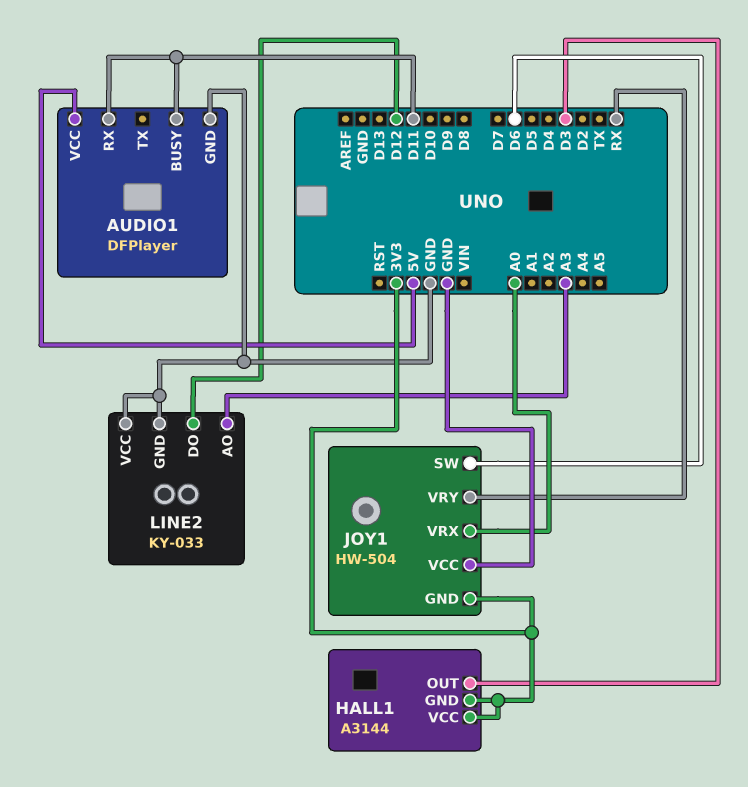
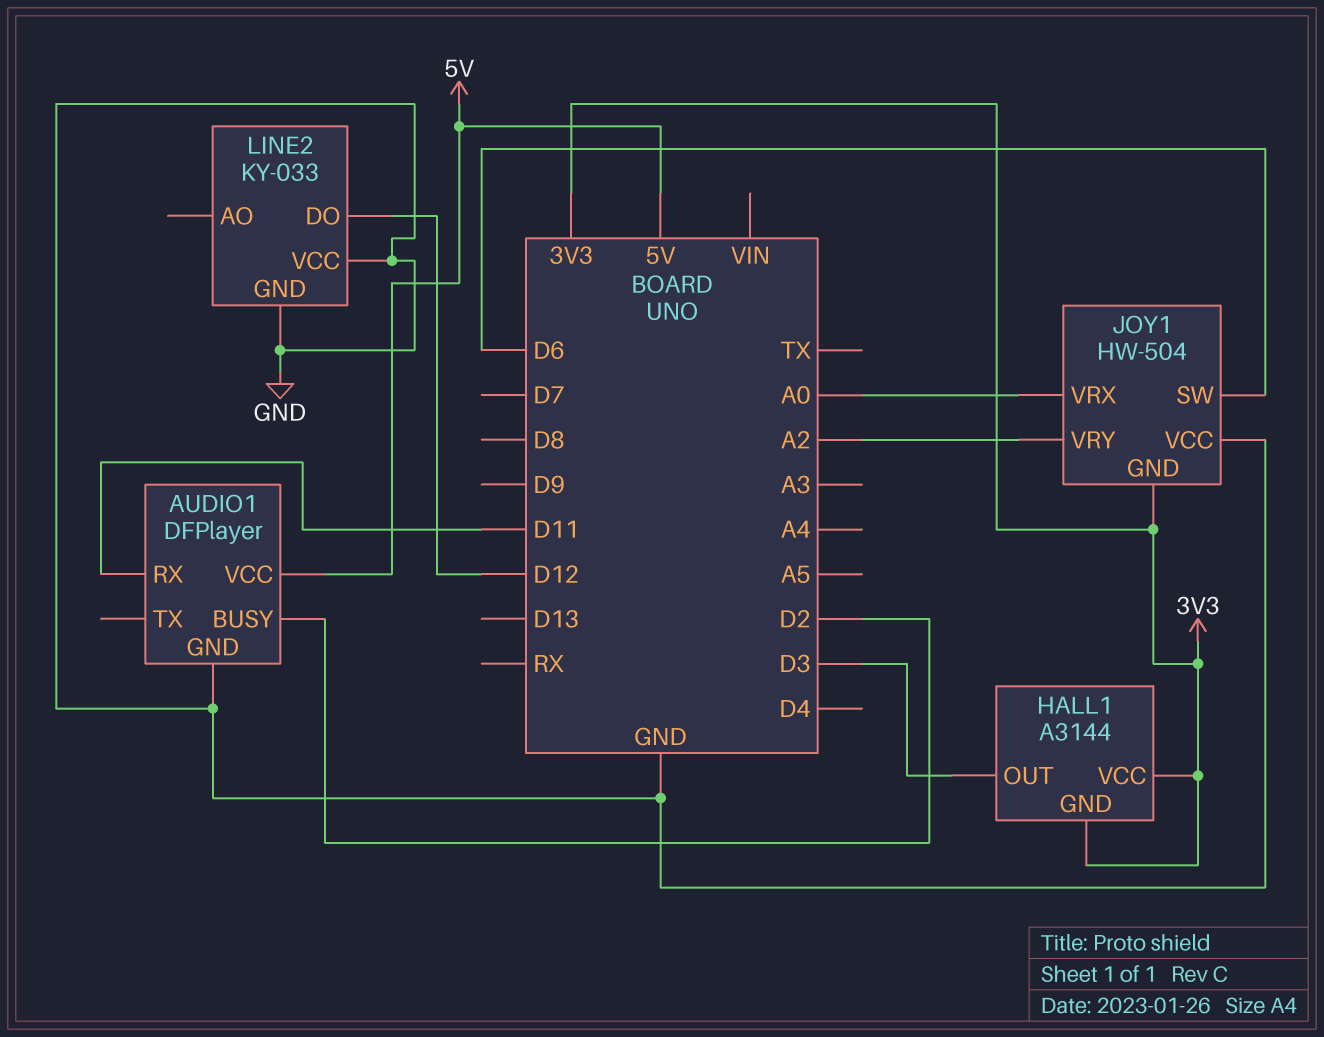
AUDIO1 pin BUSY: D11 -> D2
JOY1 pin VRY: RX -> A2
LINE2 pin AO: A3 -> none

